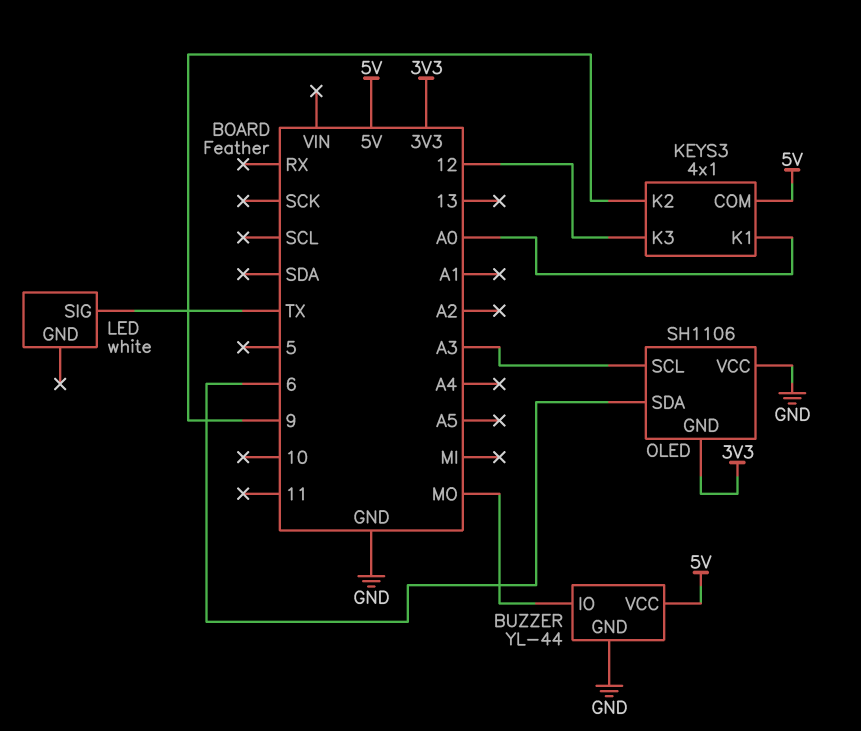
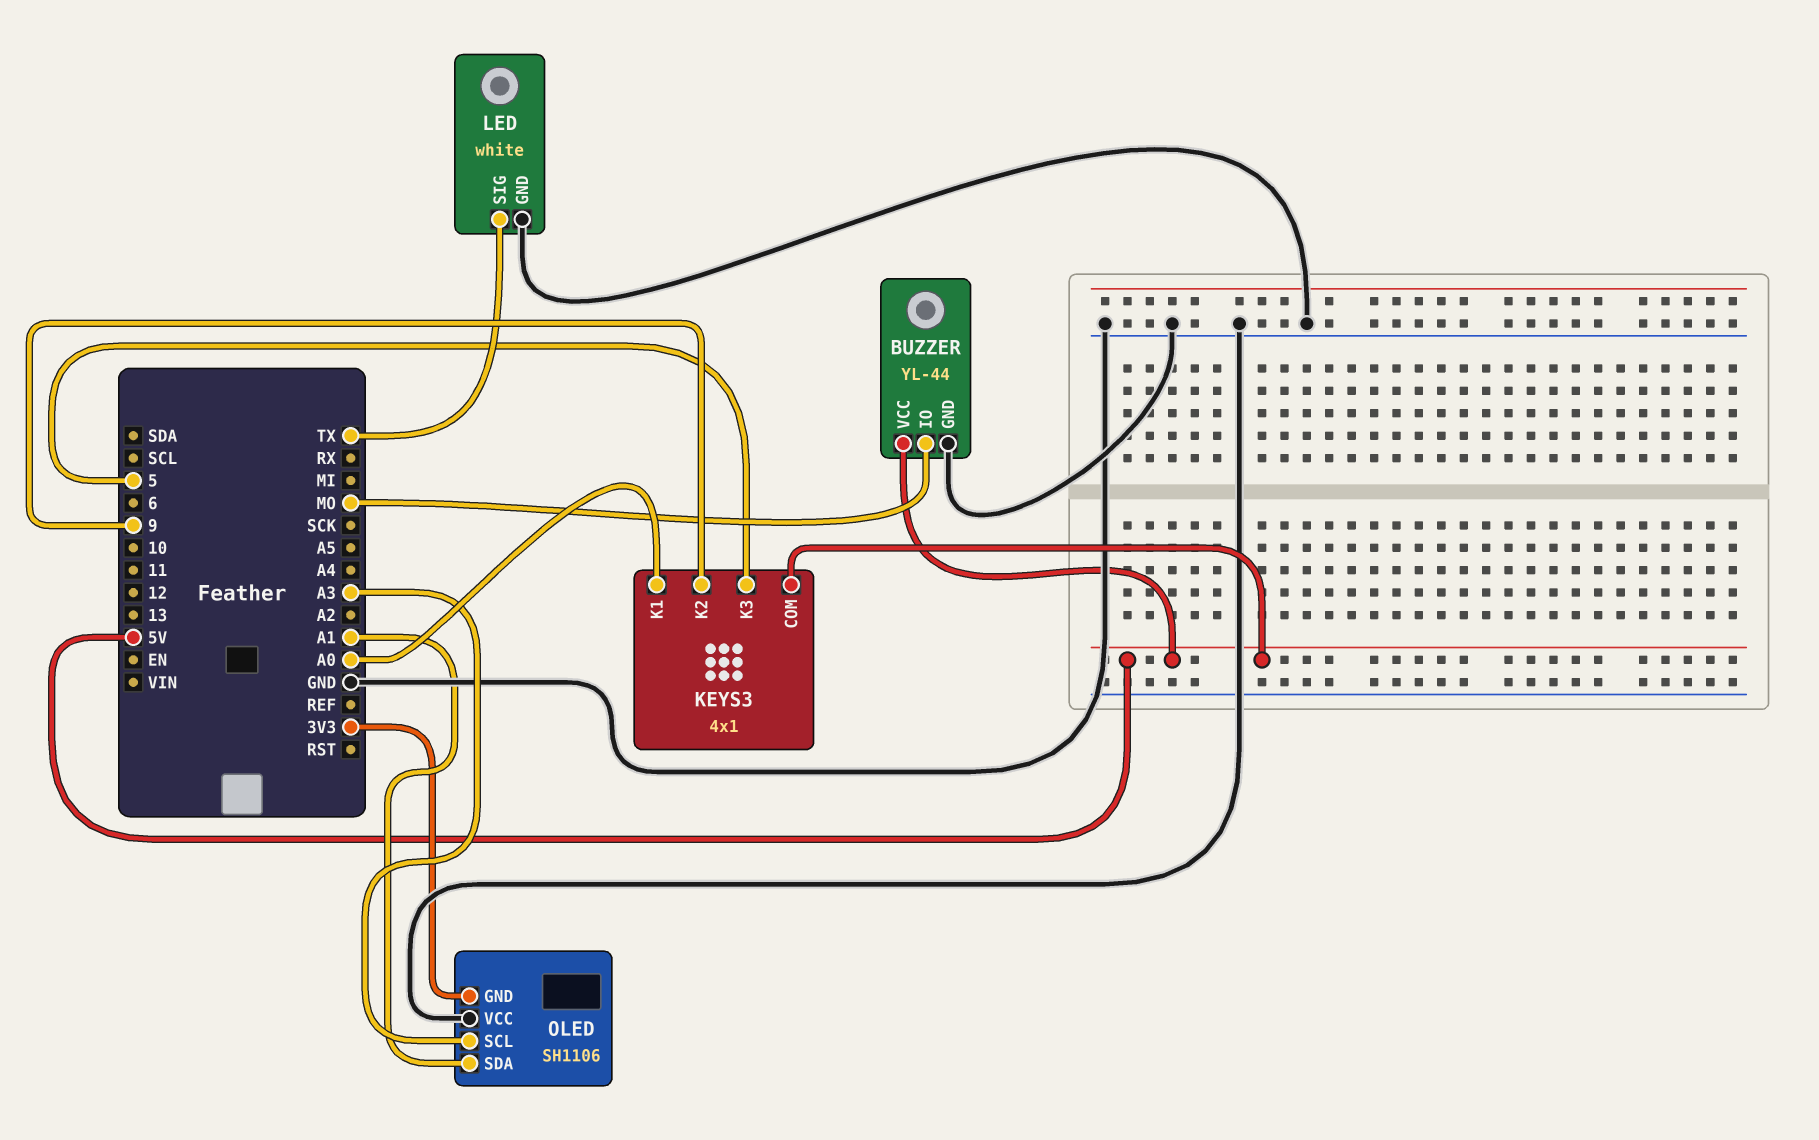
KEYS3 pin K3: 12 -> 5
LED pin GND: none -> GND
OLED pin SDA: 6 -> A1

